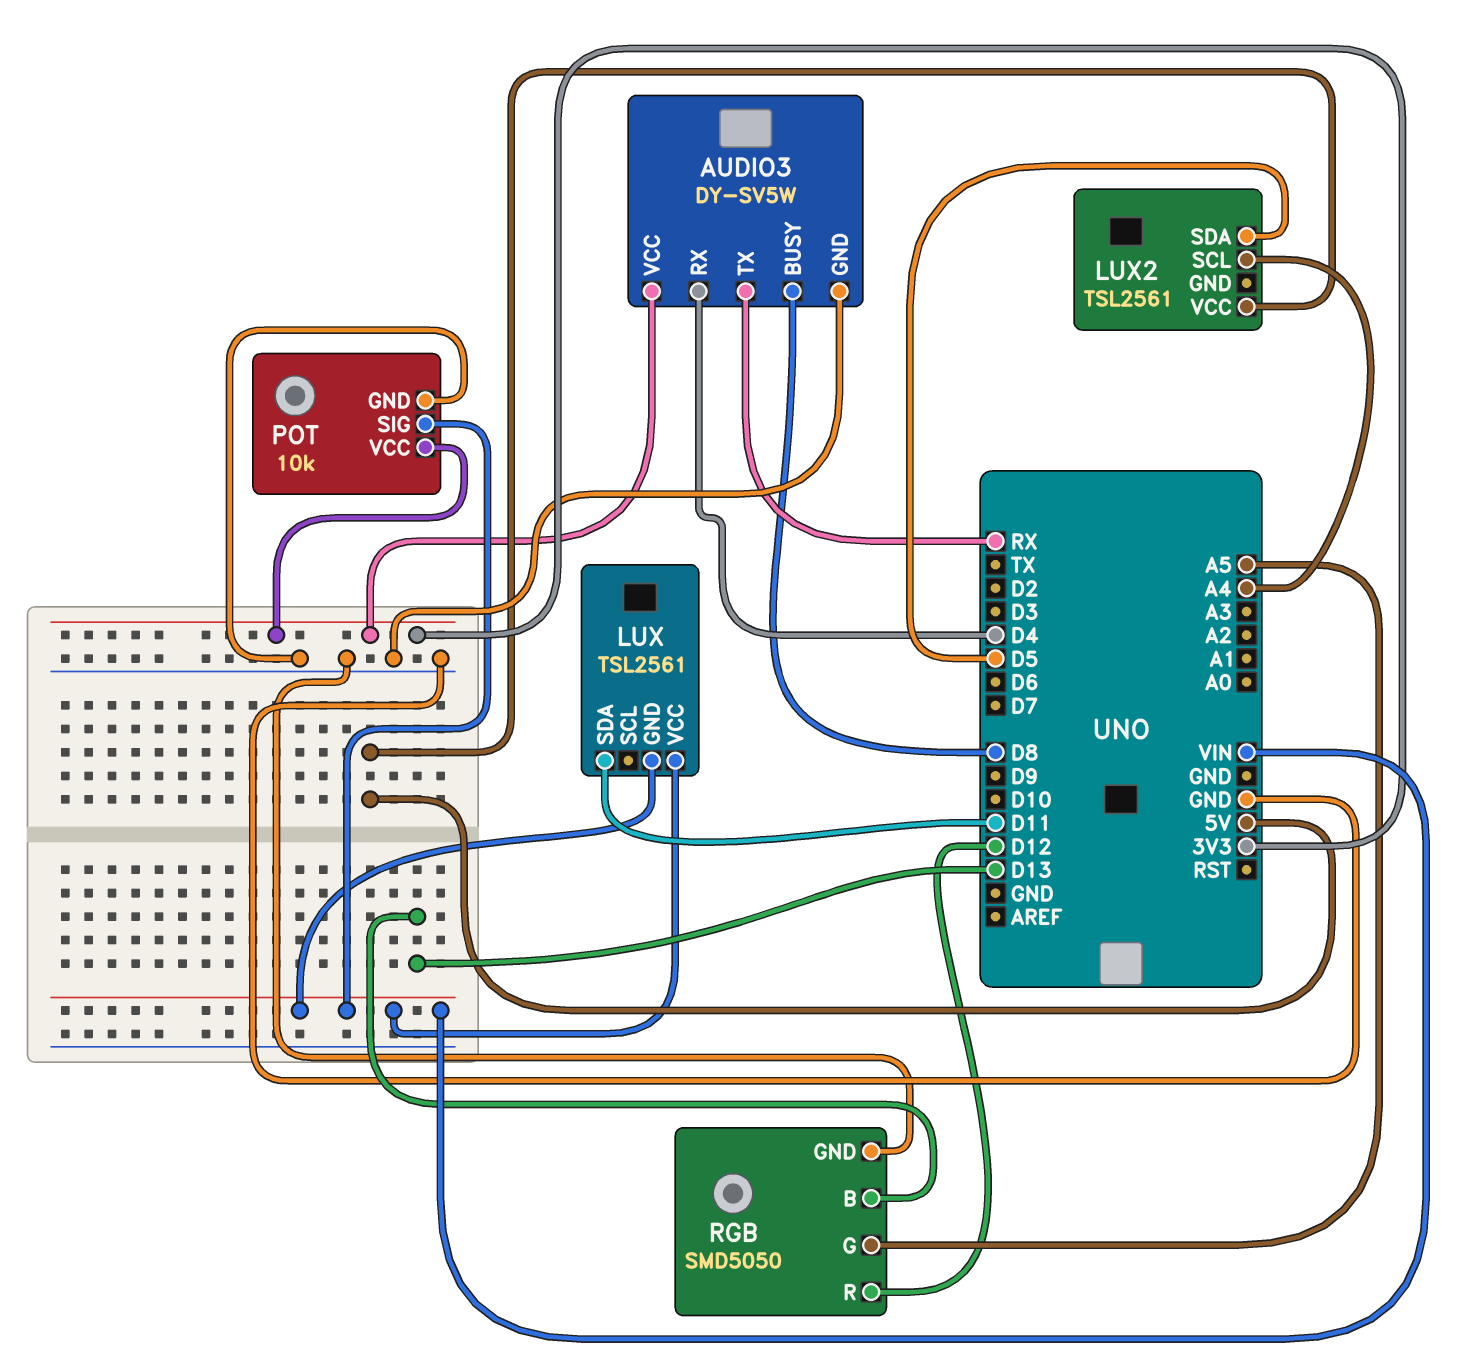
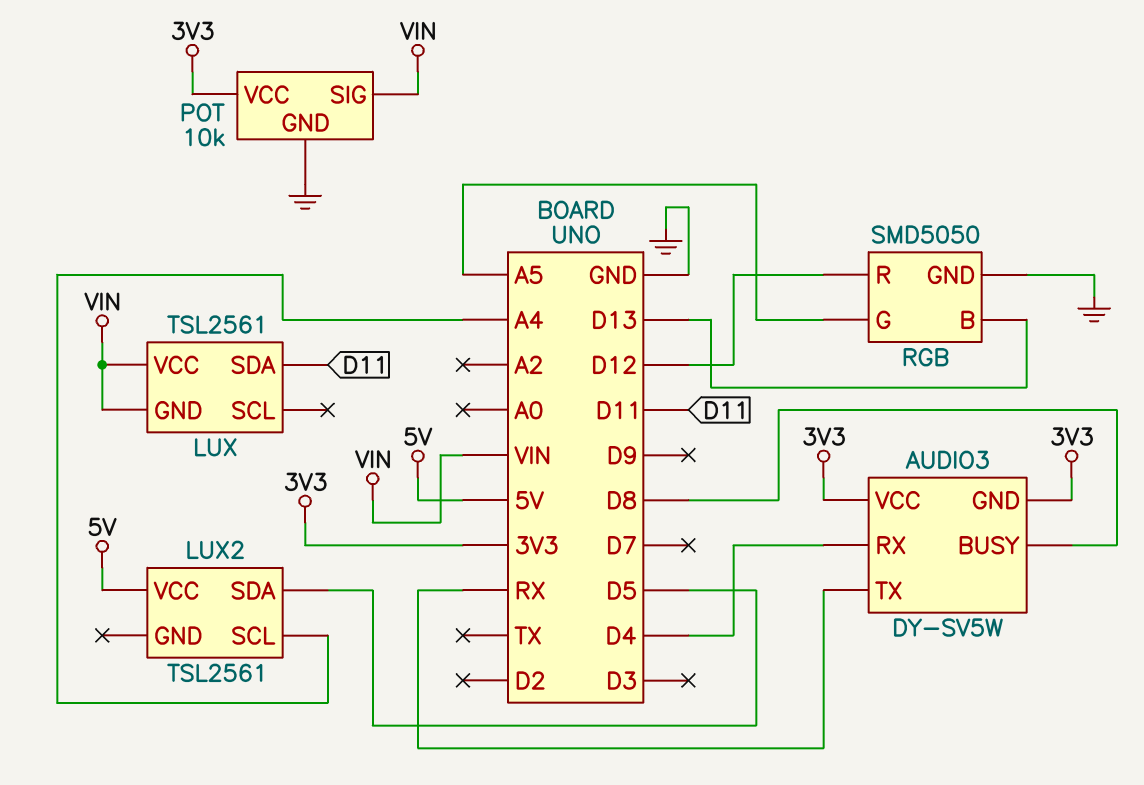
AUDIO3 pin GND: GND -> 3V3

